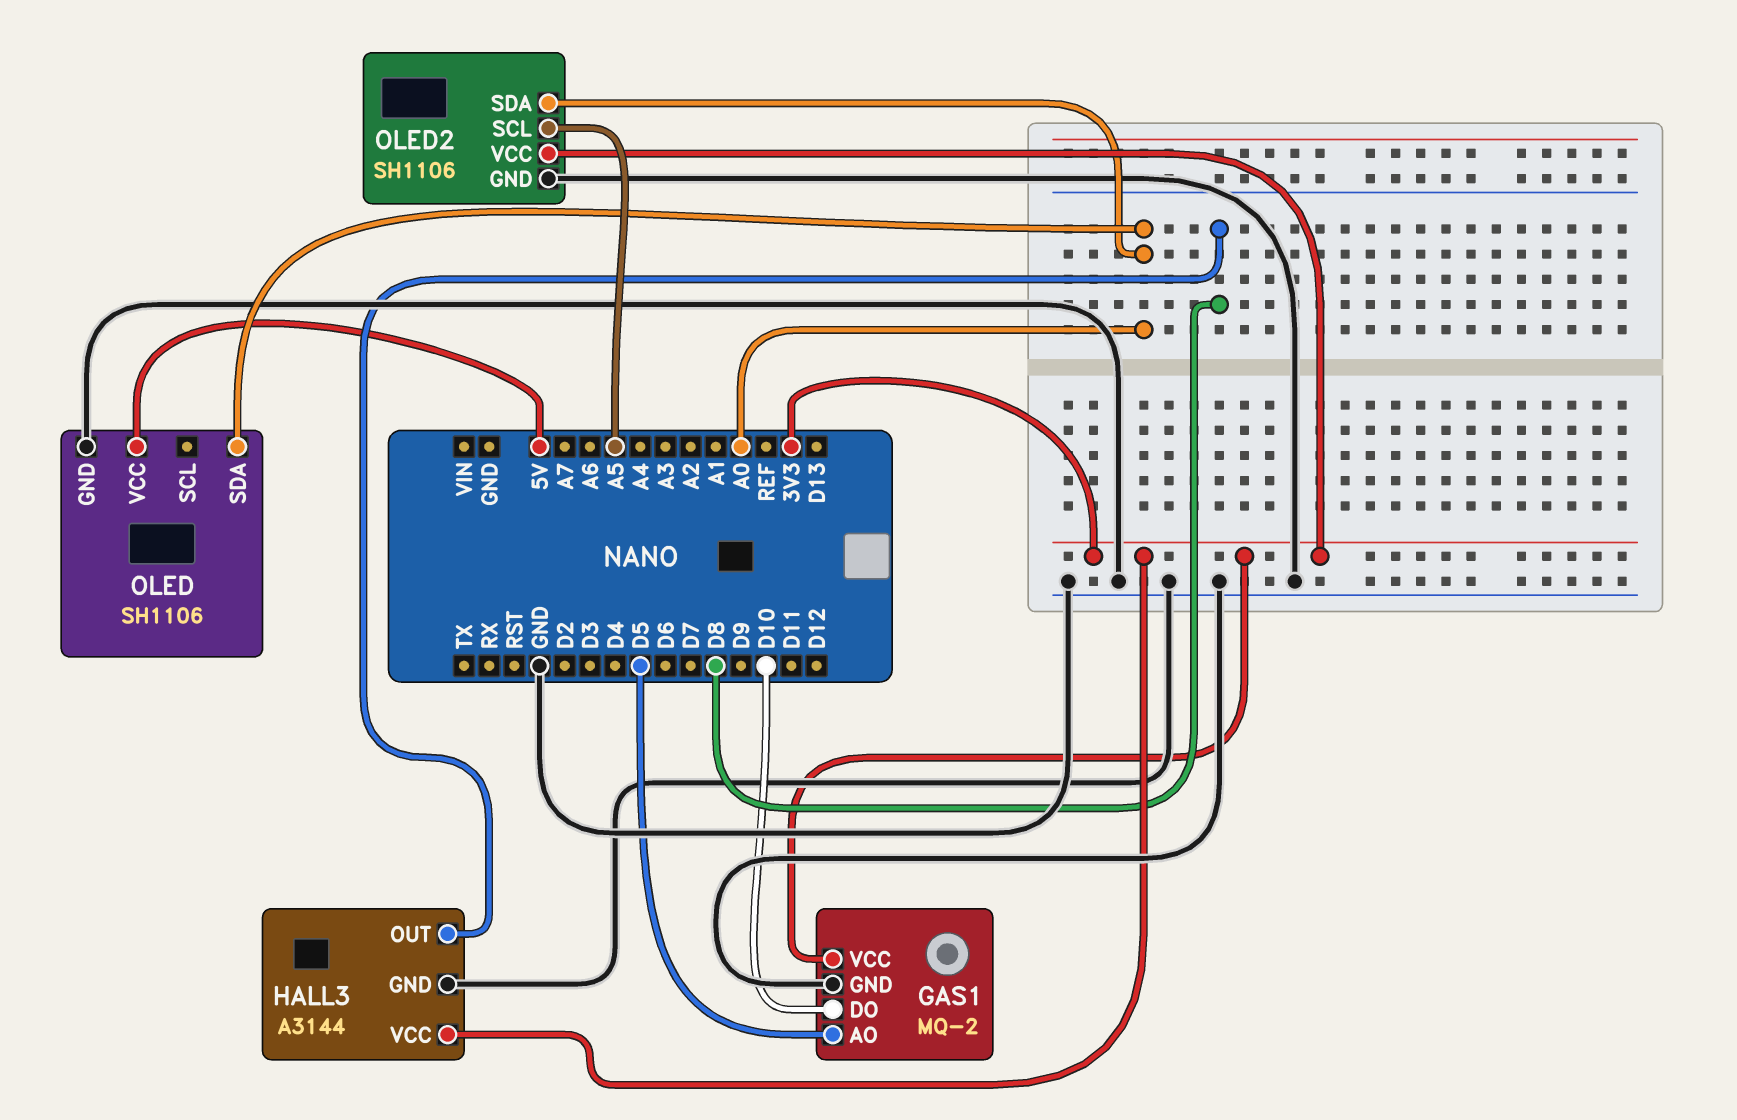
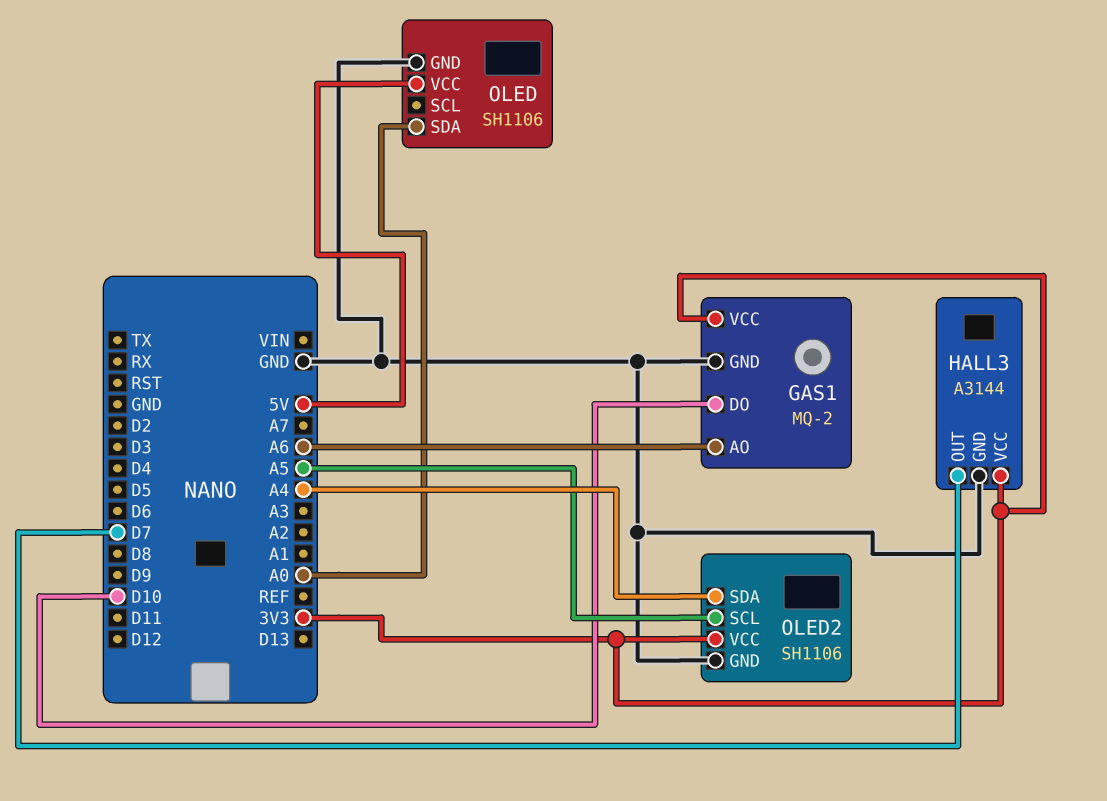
GAS1 pin AO: D5 -> A6
HALL3 pin OUT: D8 -> D7
OLED2 pin SDA: A0 -> A4

